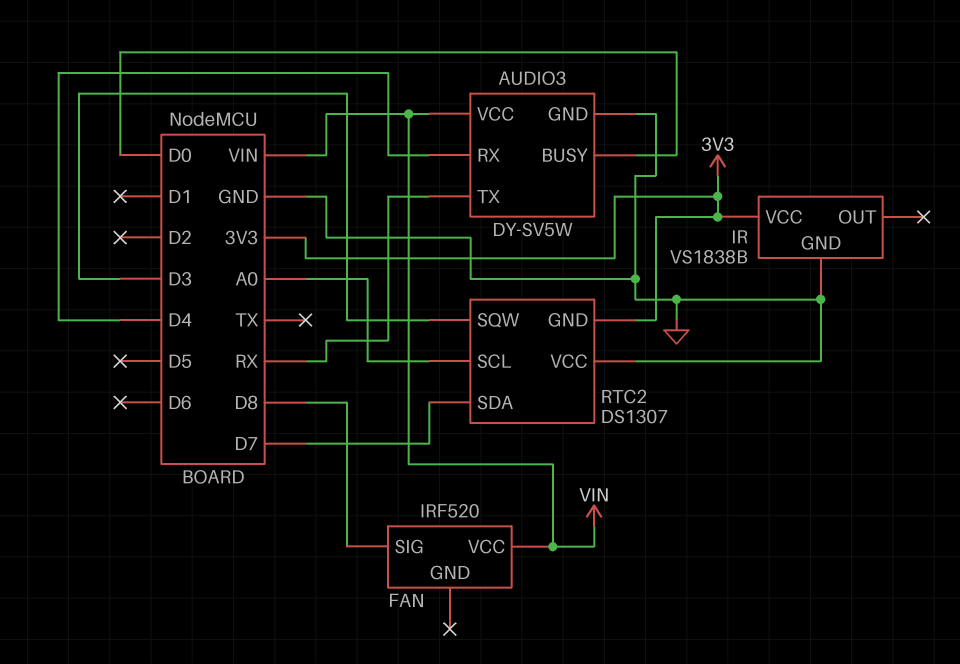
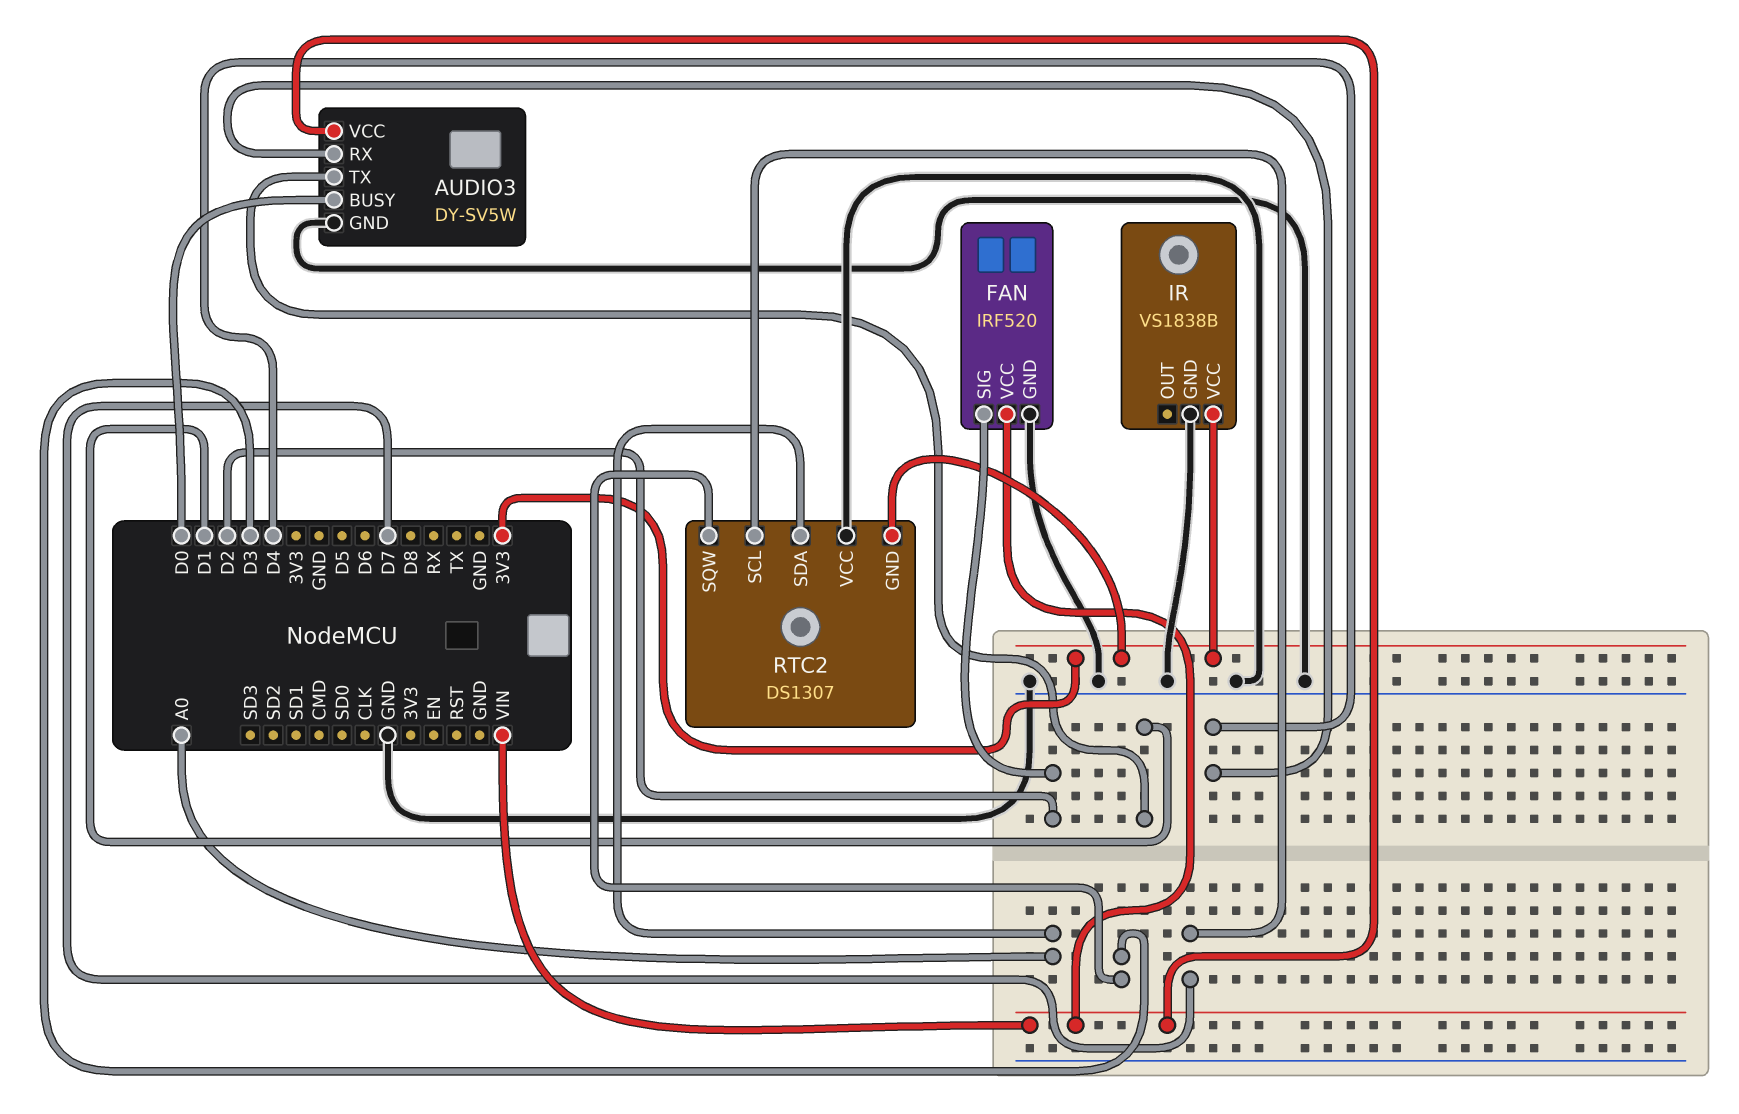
AUDIO3 pin TX: RX -> D1
FAN pin GND: none -> GND
FAN pin SIG: D8 -> D2
RTC2 pin SCL: A0 -> D7
RTC2 pin SDA: D7 -> A0

